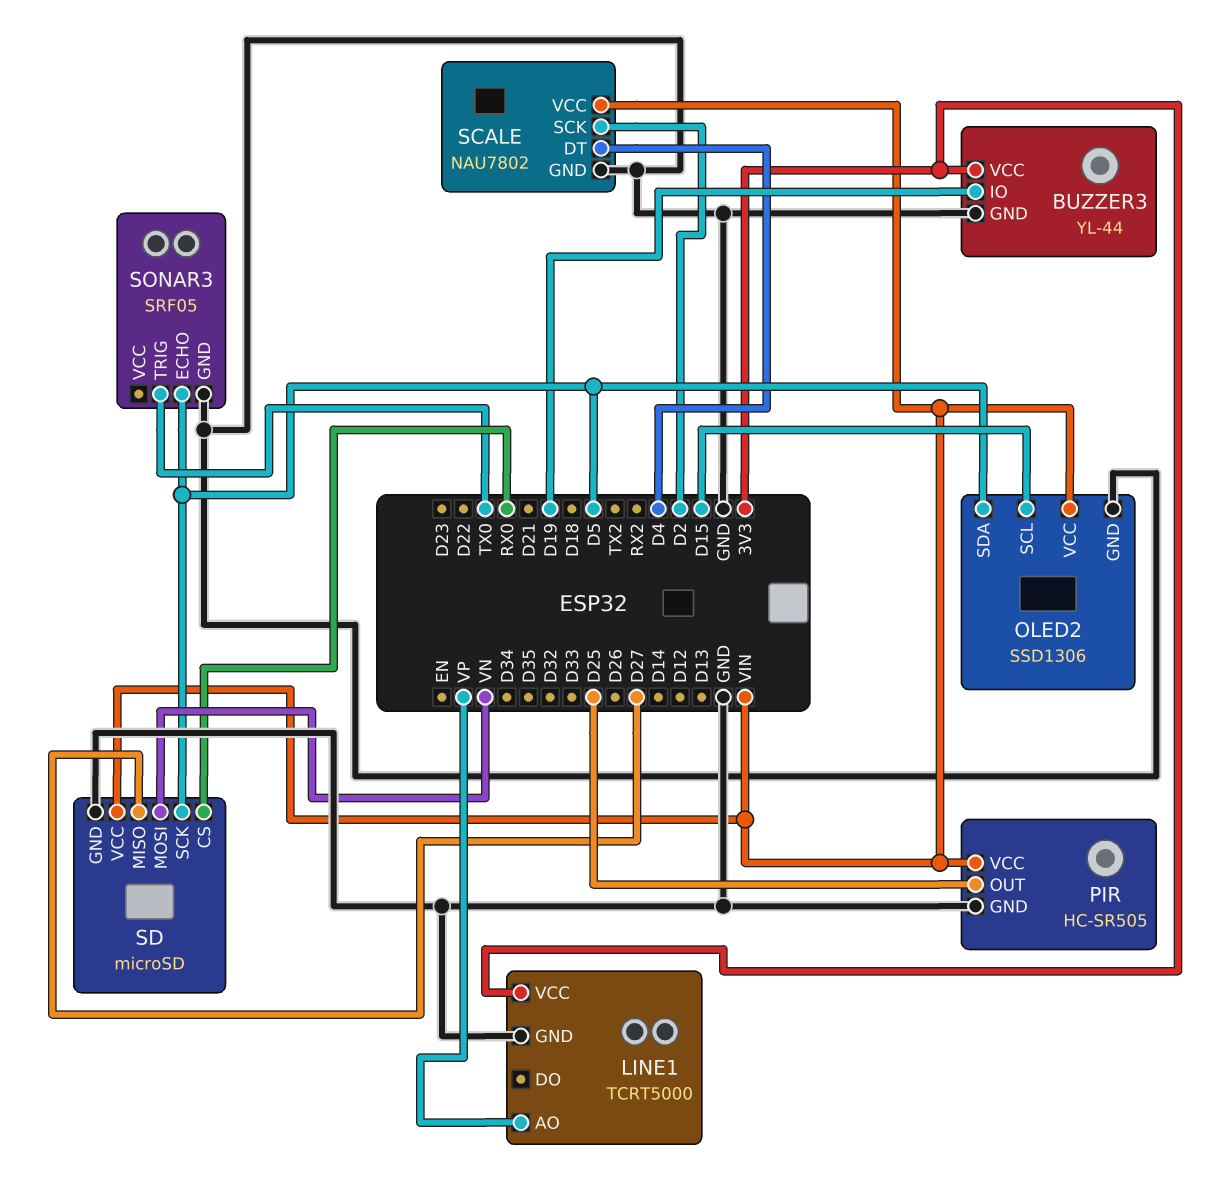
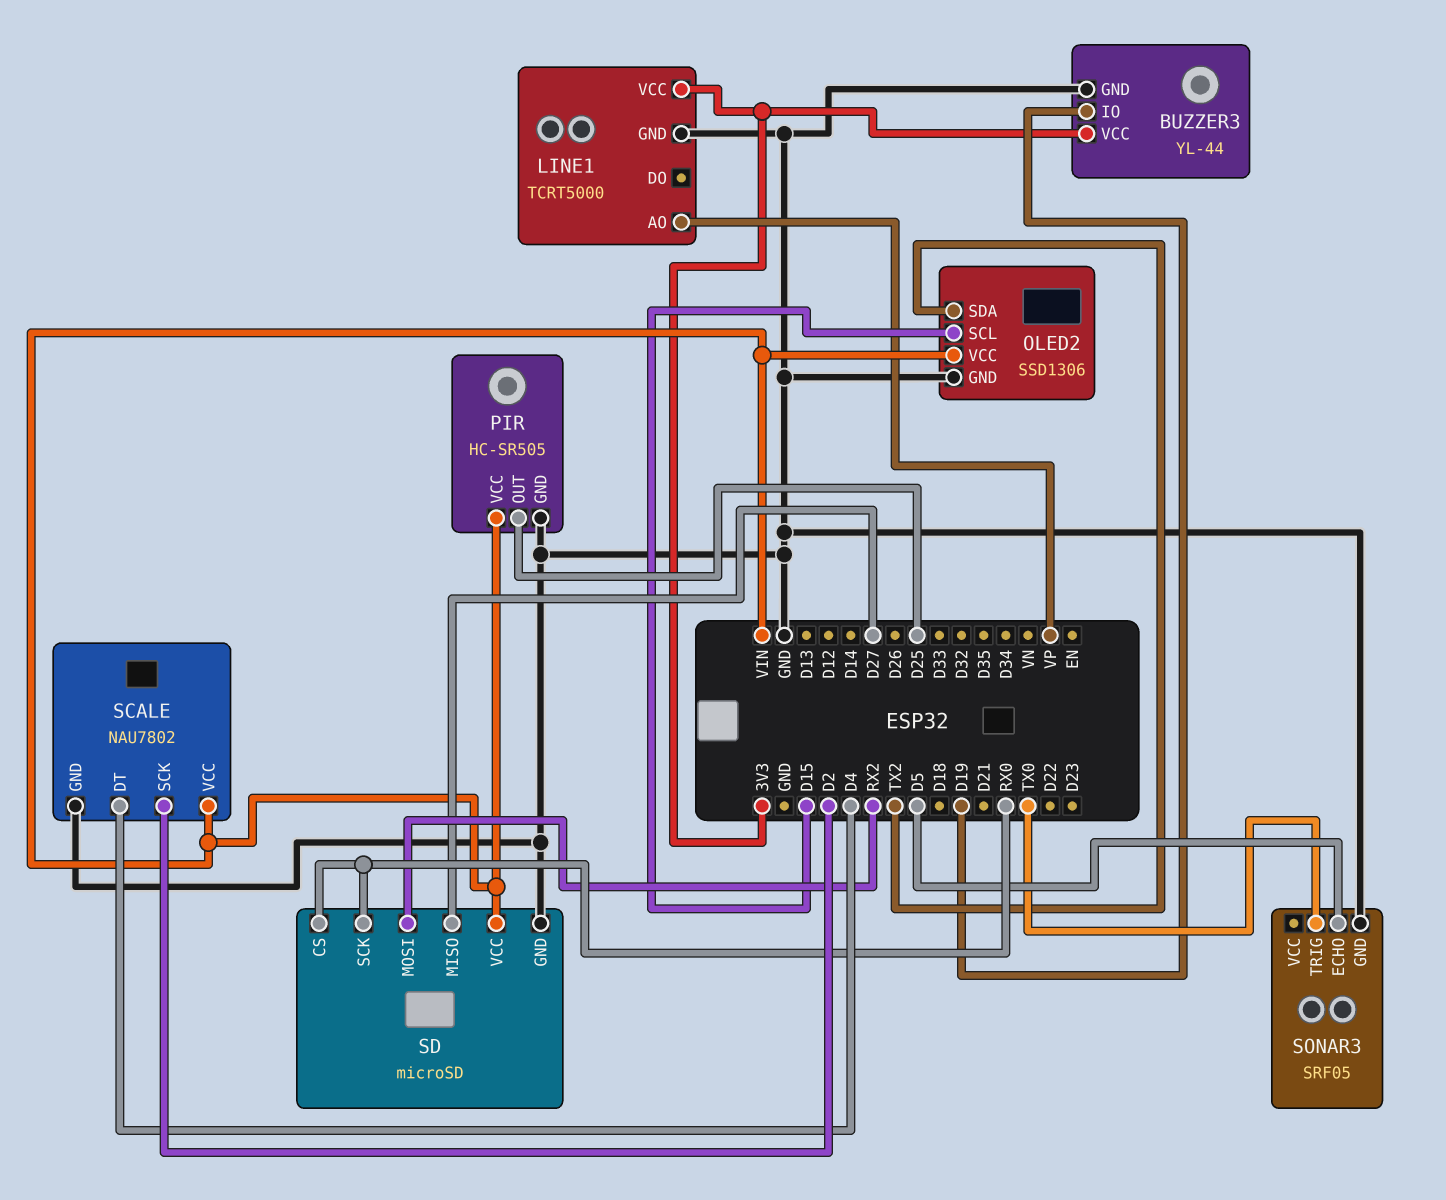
OLED2 pin SDA: D5 -> TX2
SD pin MOSI: VN -> RX2
SD pin SCK: D5 -> RX0

